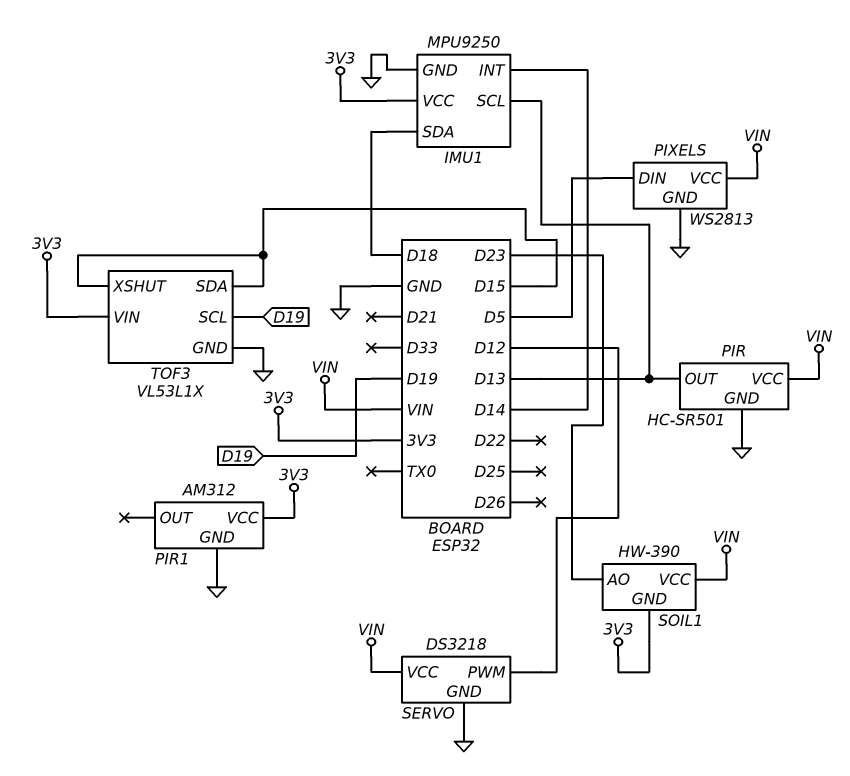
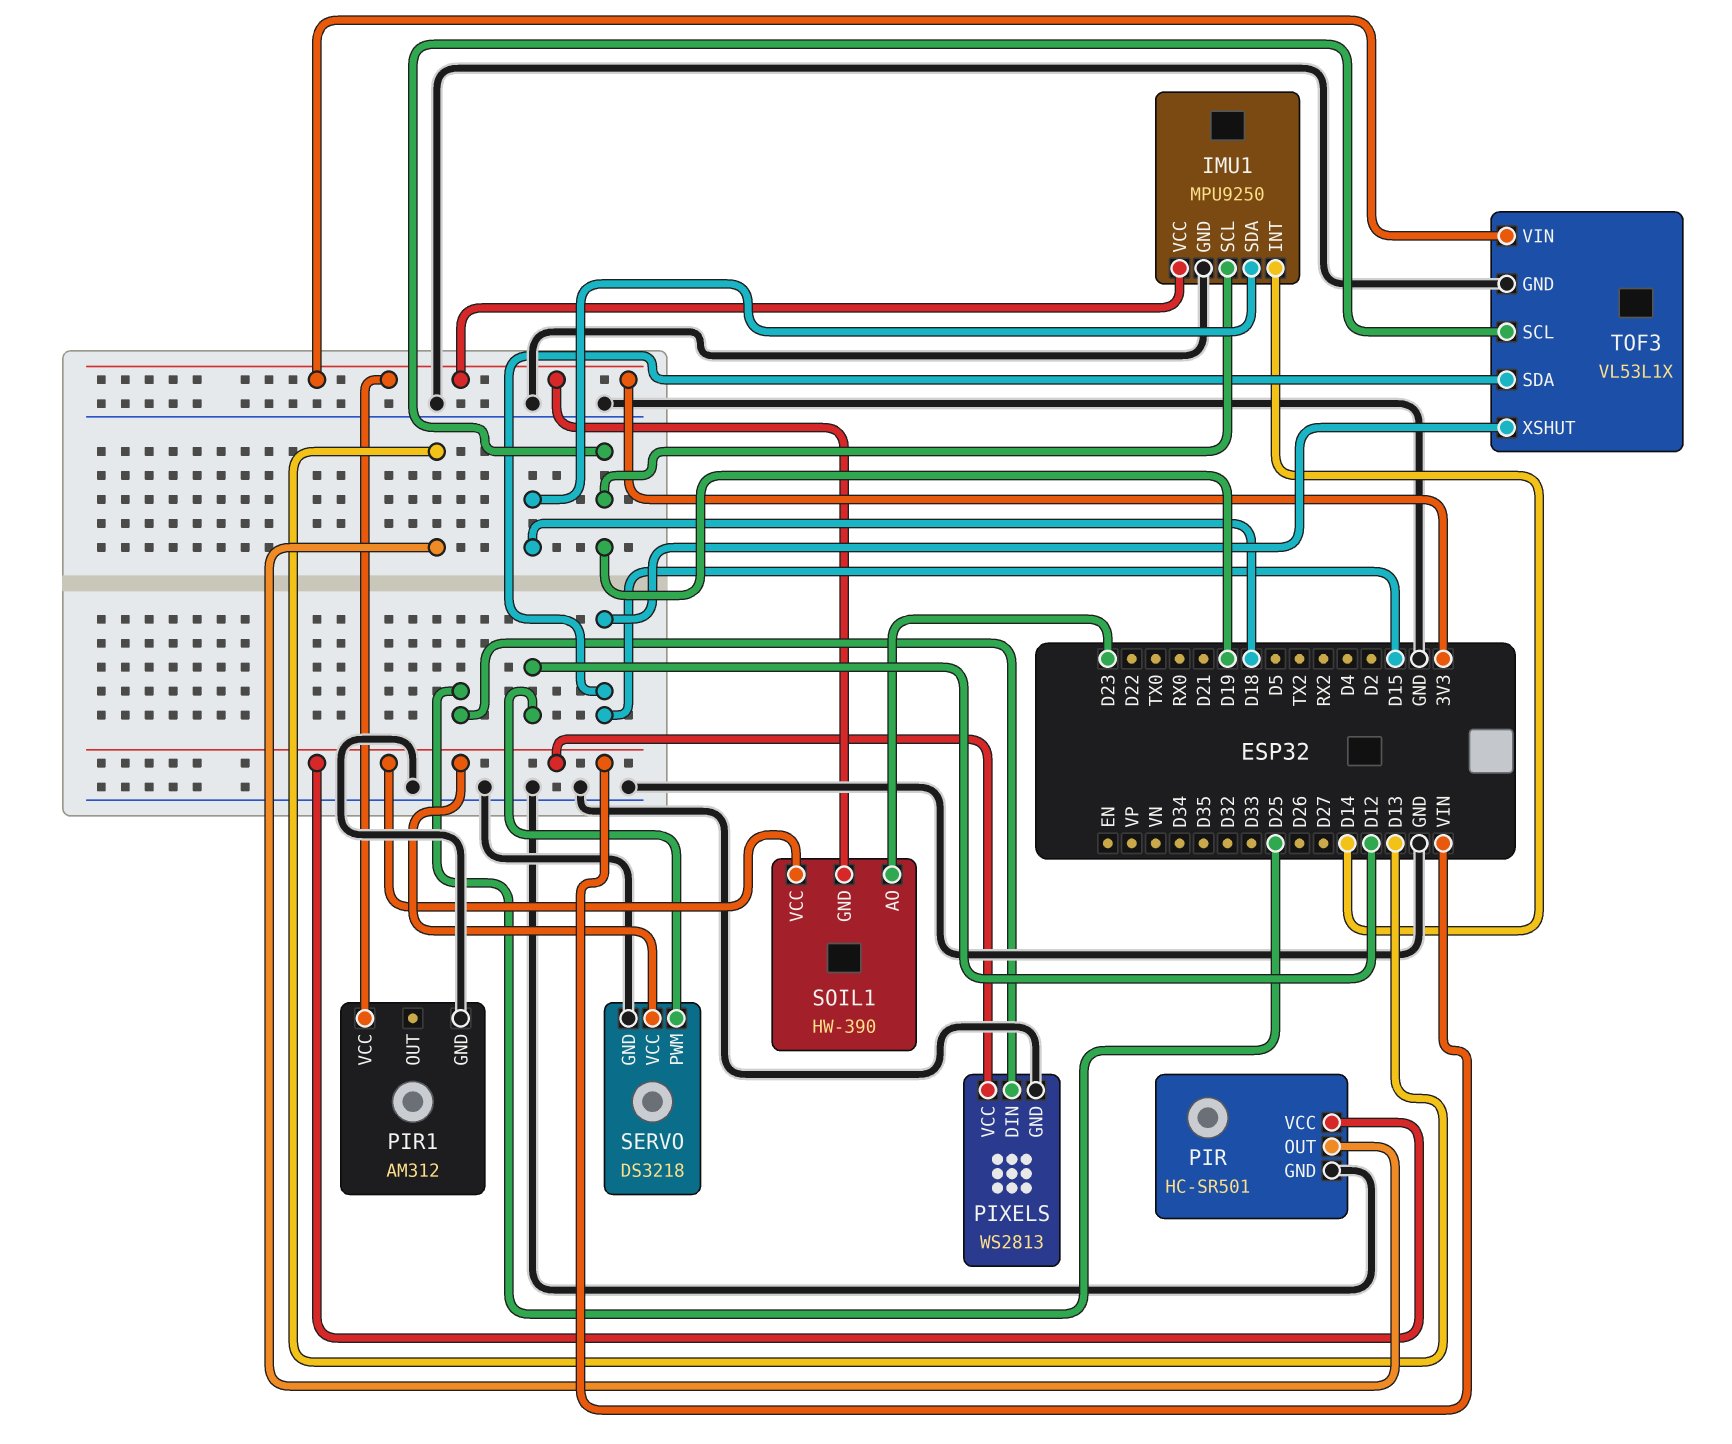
IMU1 pin SCL: D13 -> D19
PIXELS pin DIN: D5 -> D25

